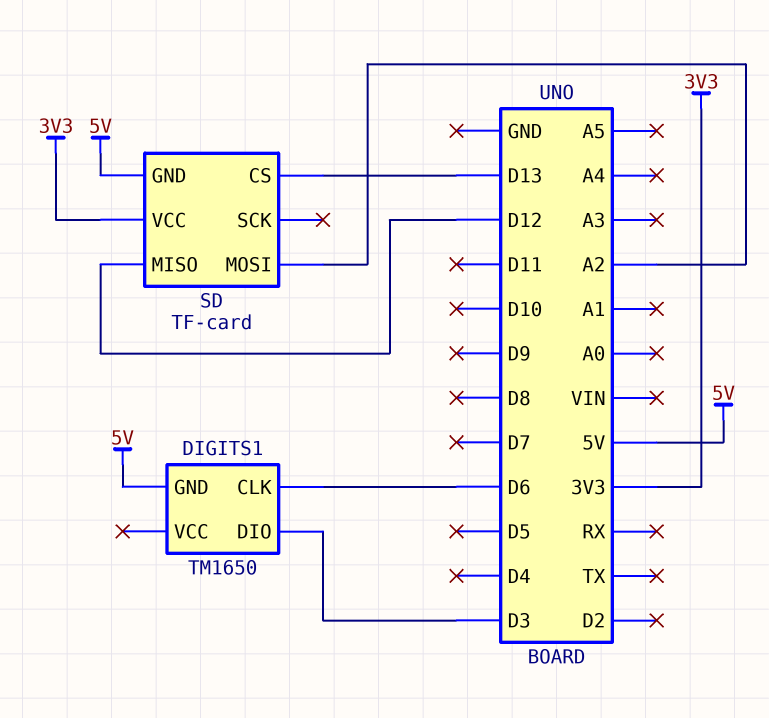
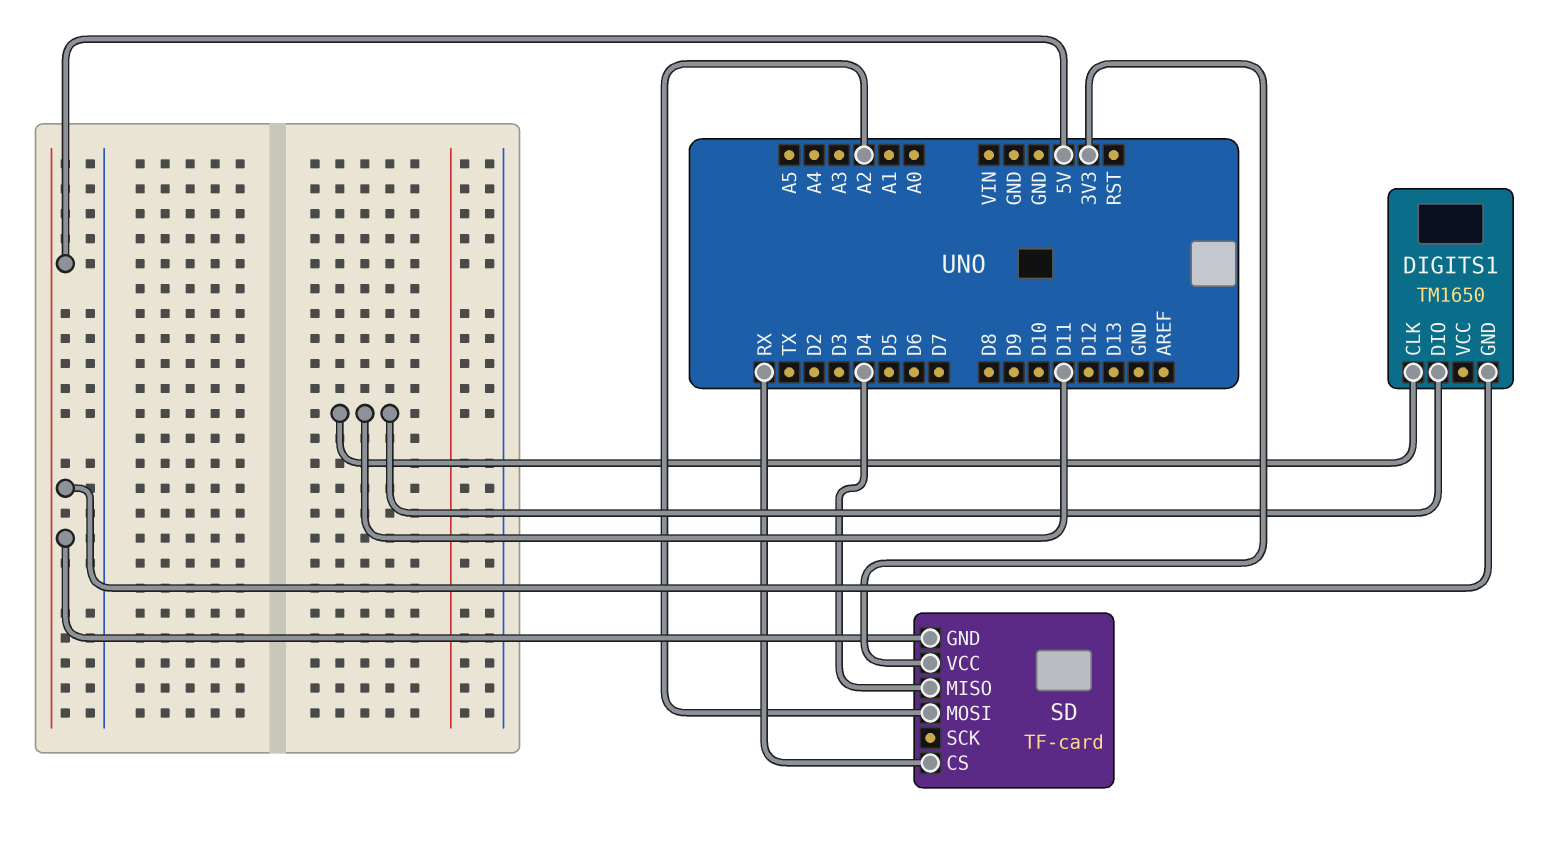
DIGITS1 pin CLK: D6 -> D11
DIGITS1 pin DIO: D3 -> D11
SD pin CS: D13 -> RX
SD pin MISO: D12 -> D4

